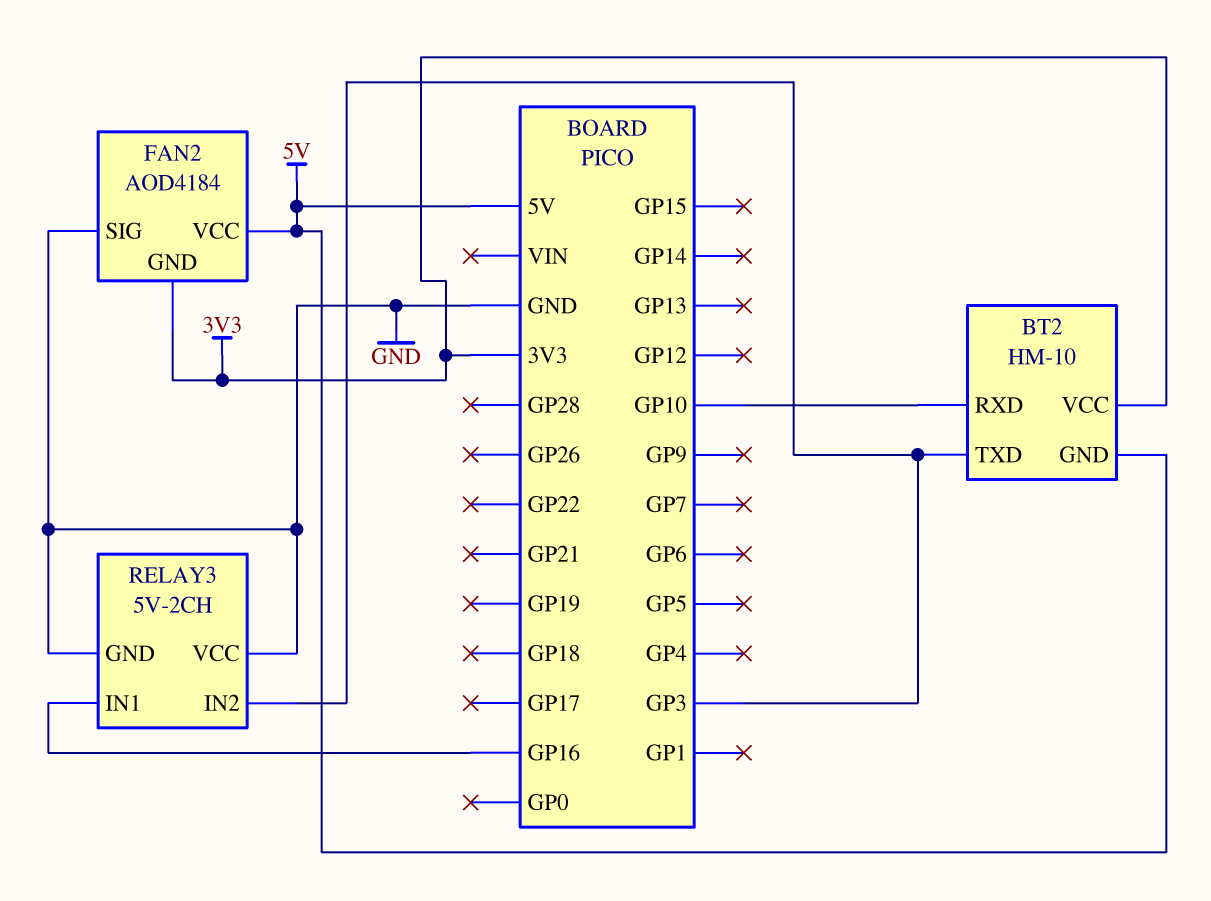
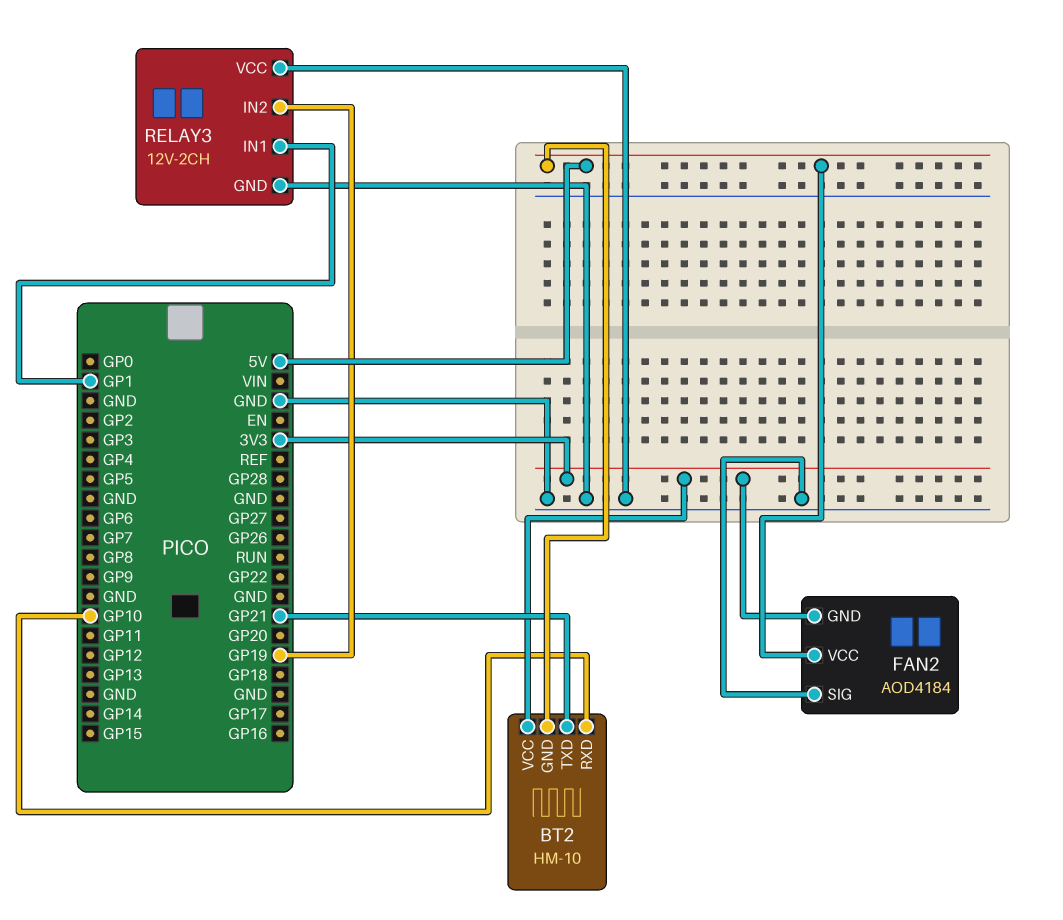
BT2 pin TXD: GP3 -> GP21
RELAY3: 5V-2CH -> 12V-2CH
RELAY3 pin IN1: GP16 -> GP1
RELAY3 pin IN2: GP3 -> GP19

